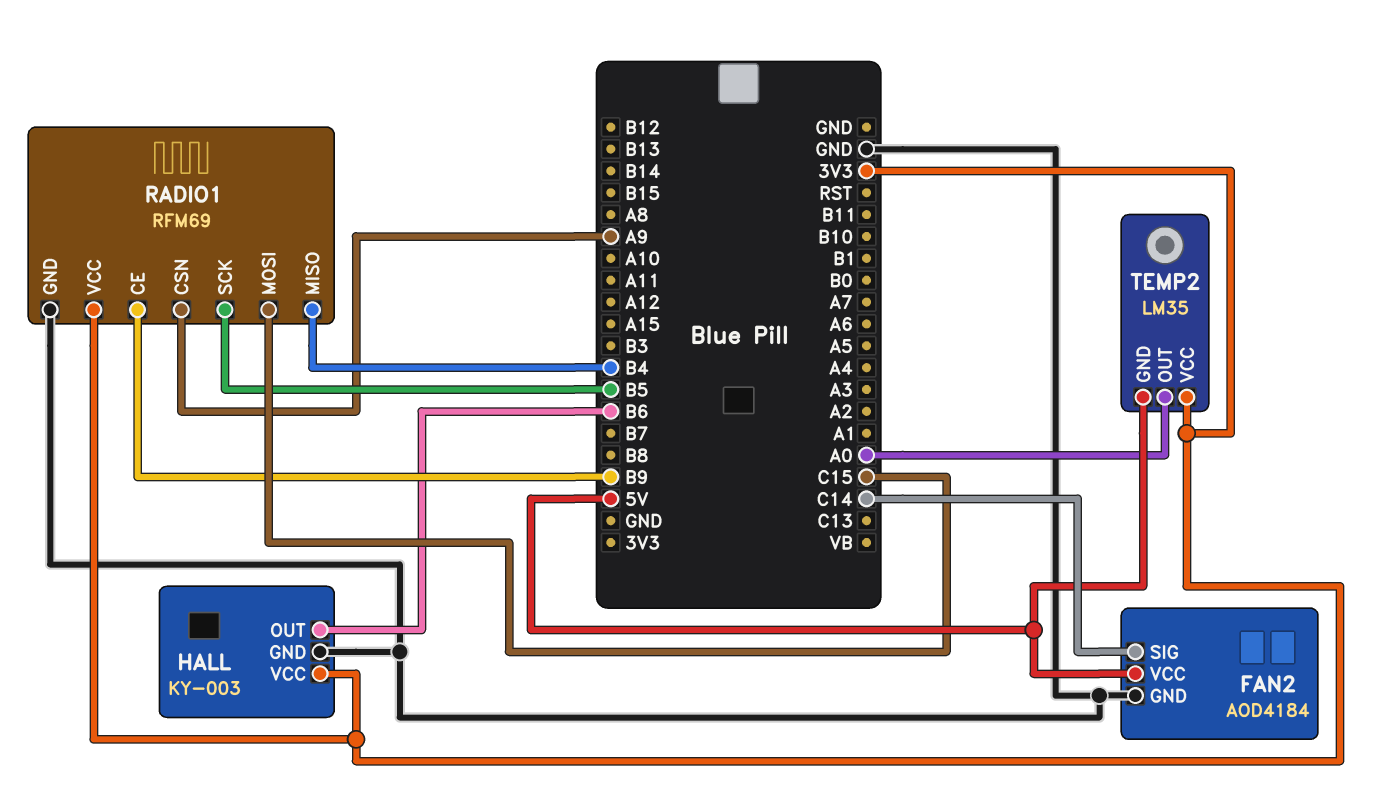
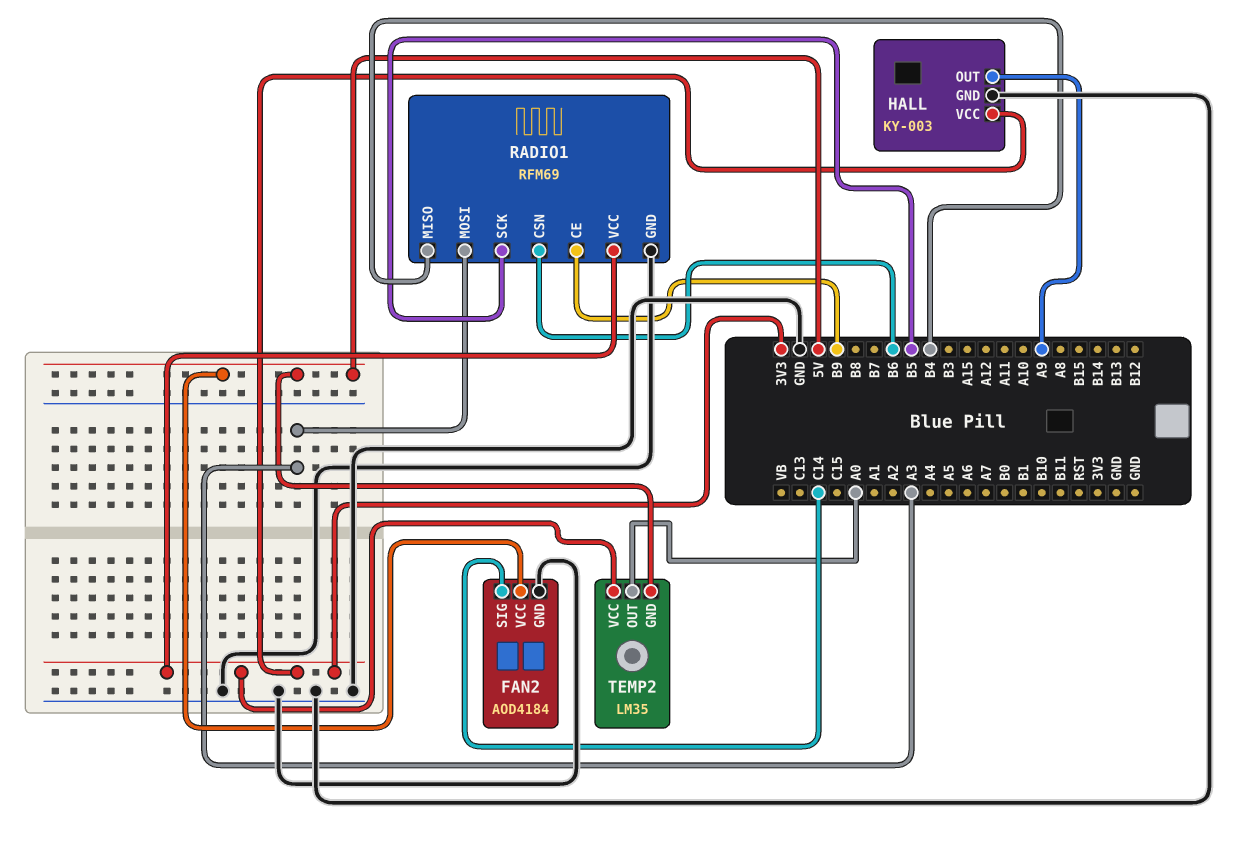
HALL pin OUT: B6 -> A9
RADIO1 pin CSN: A9 -> B6
RADIO1 pin MOSI: C15 -> A3

